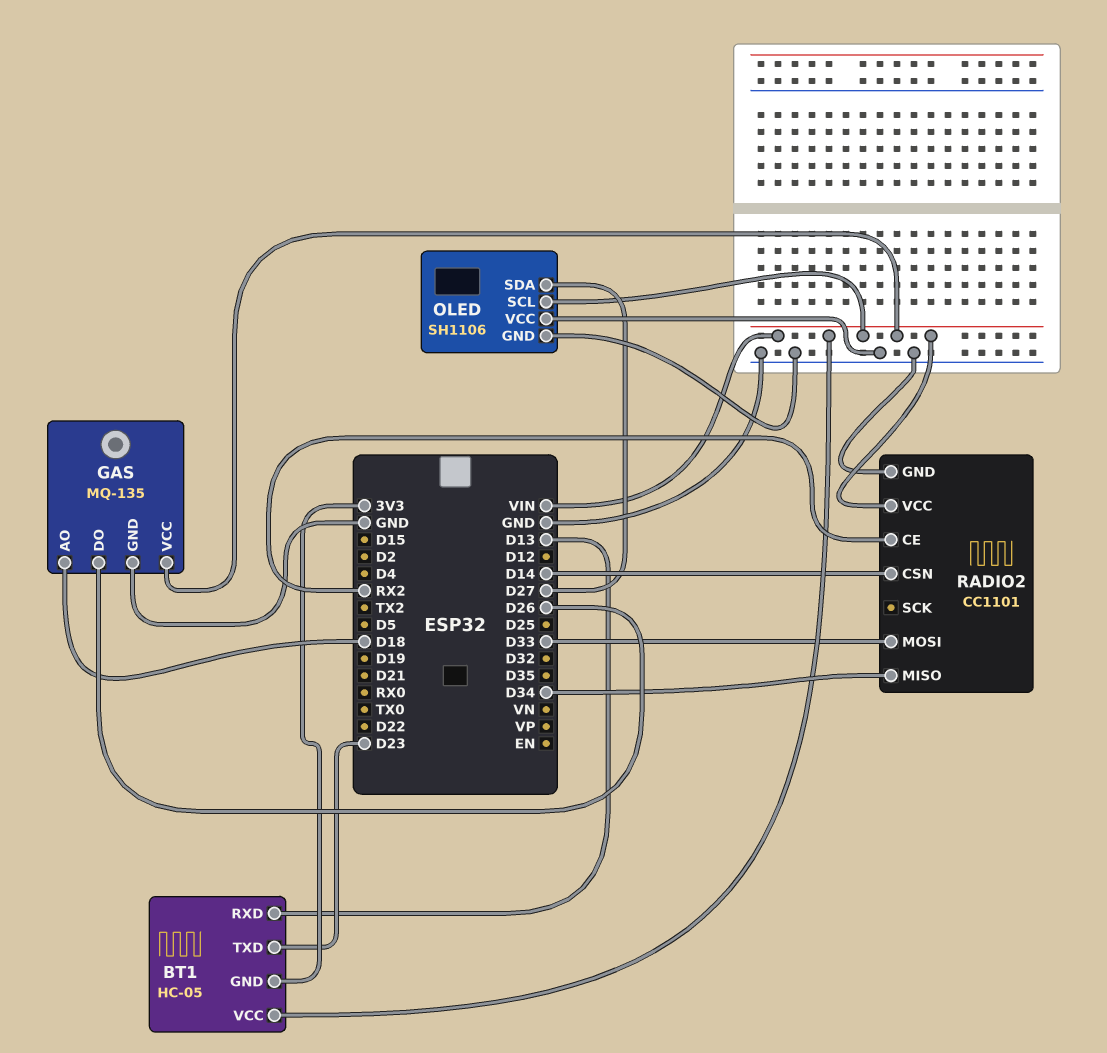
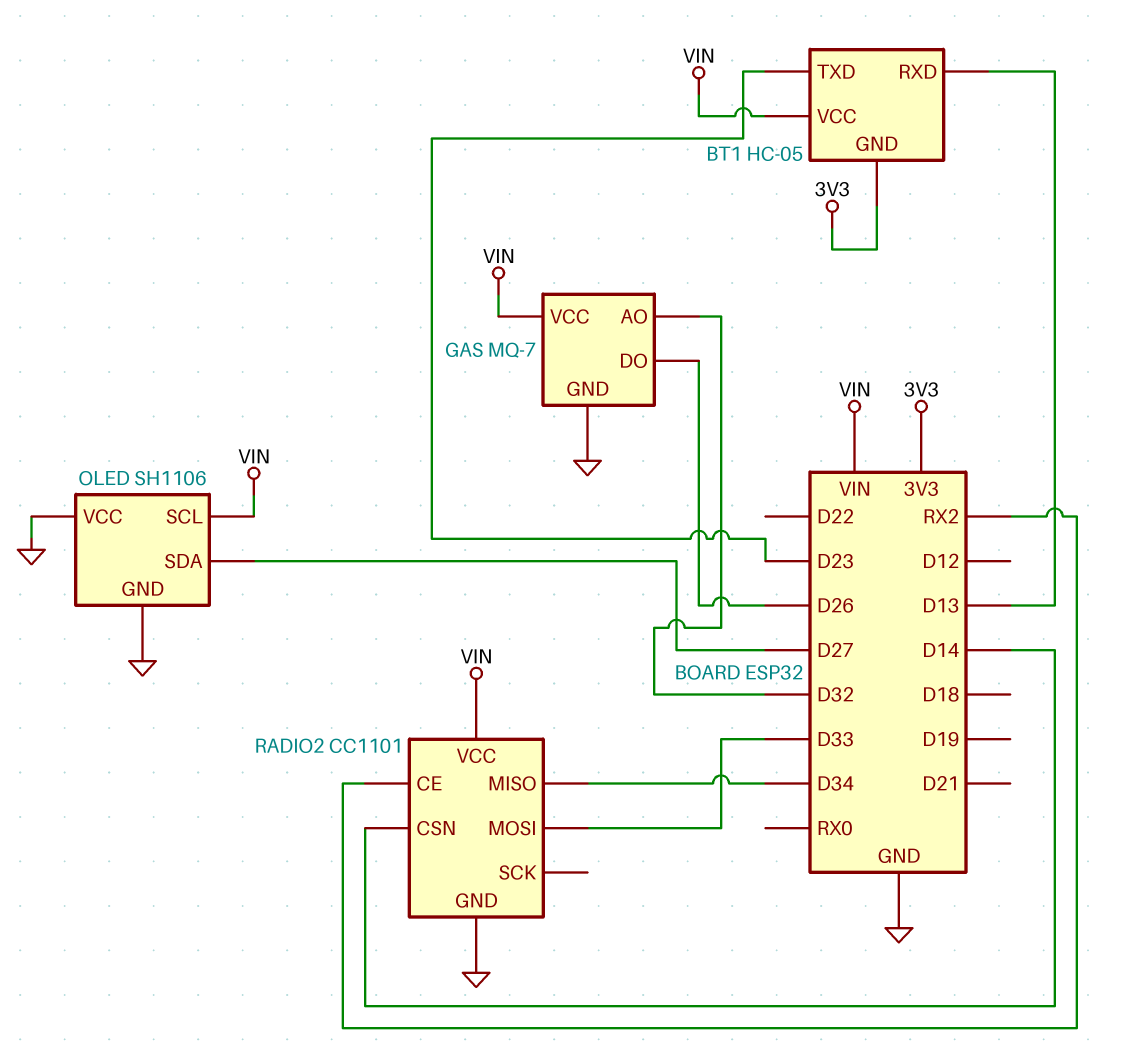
GAS: MQ-135 -> MQ-7
GAS pin AO: D18 -> D32

